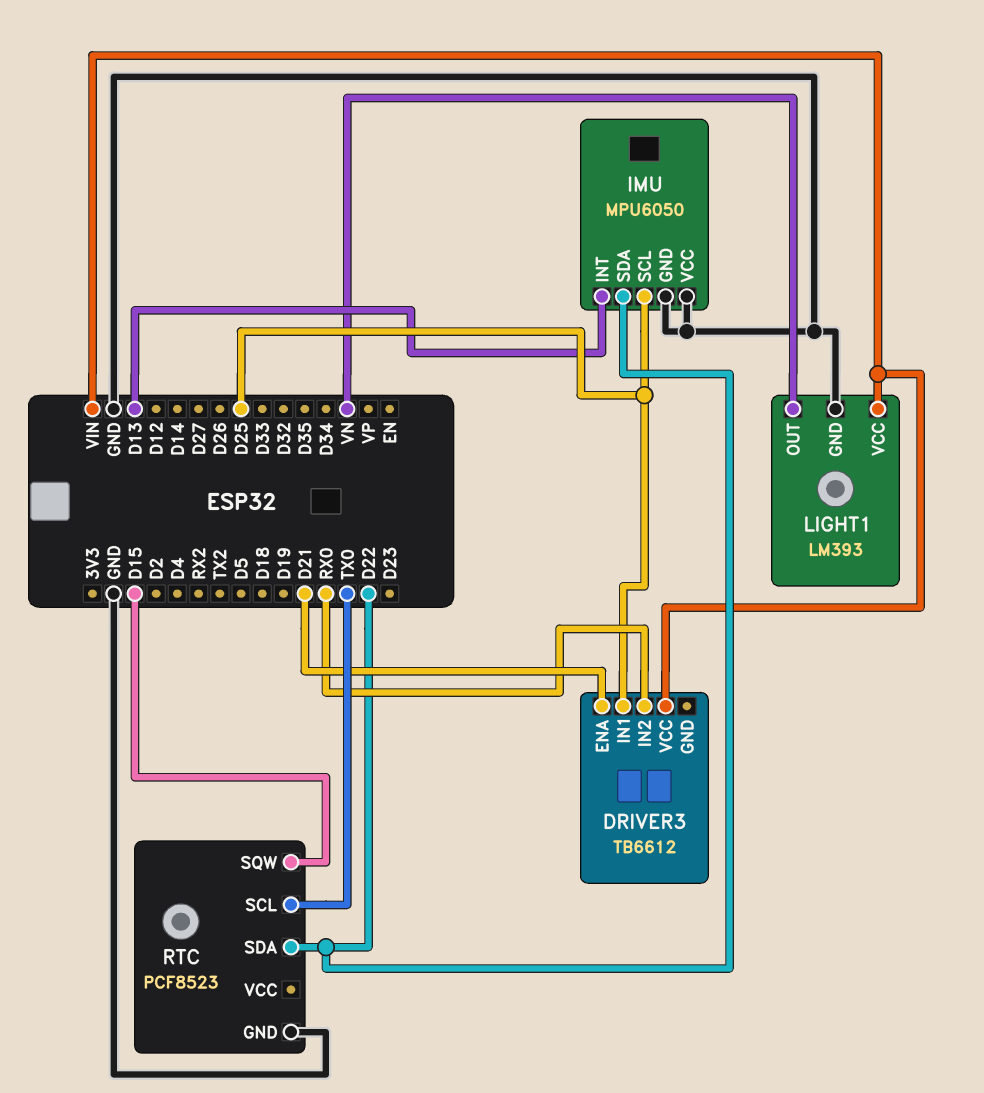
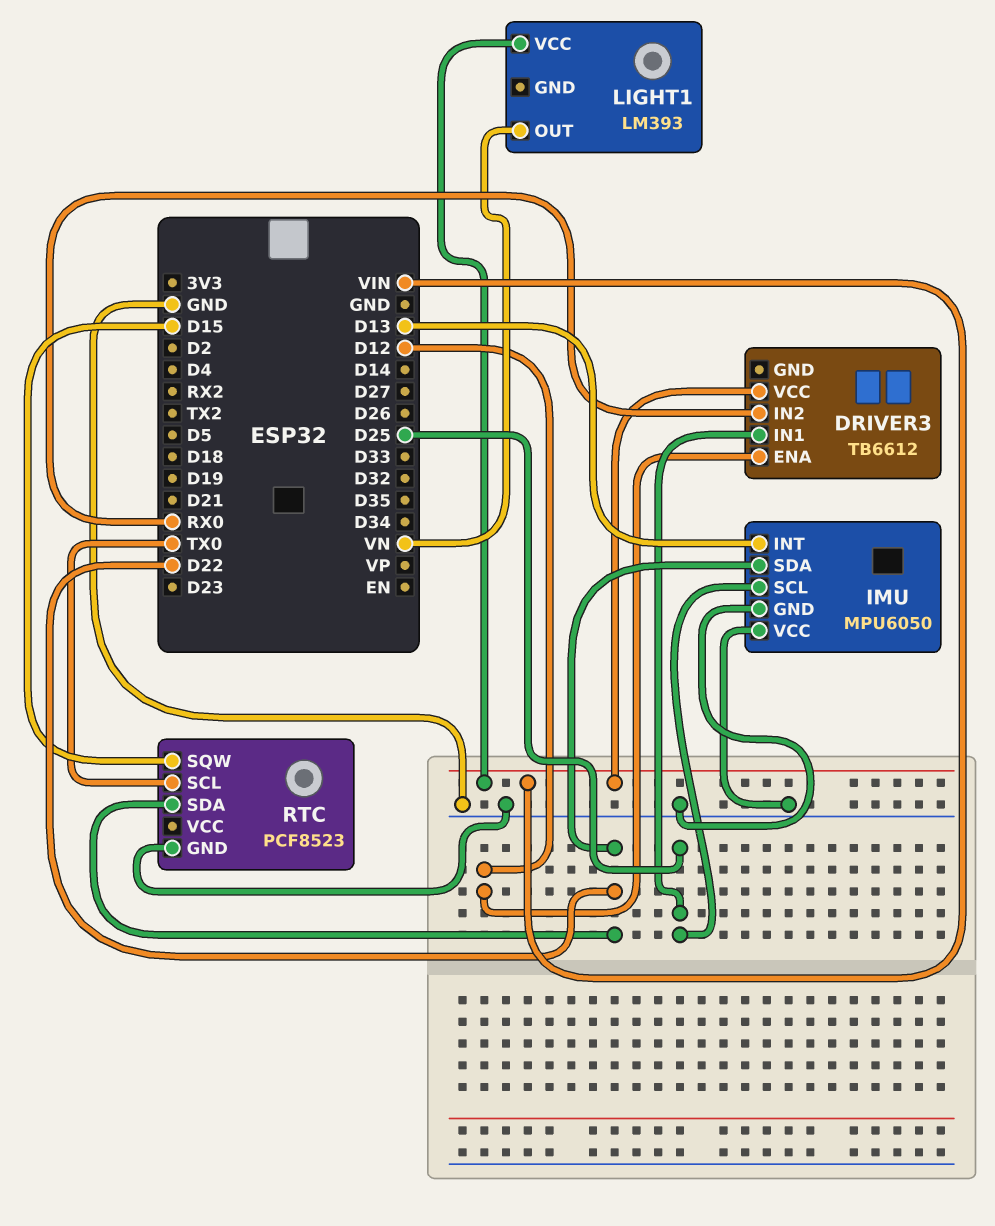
DRIVER3 pin ENA: D21 -> D12
LIGHT1 pin GND: GND -> none

